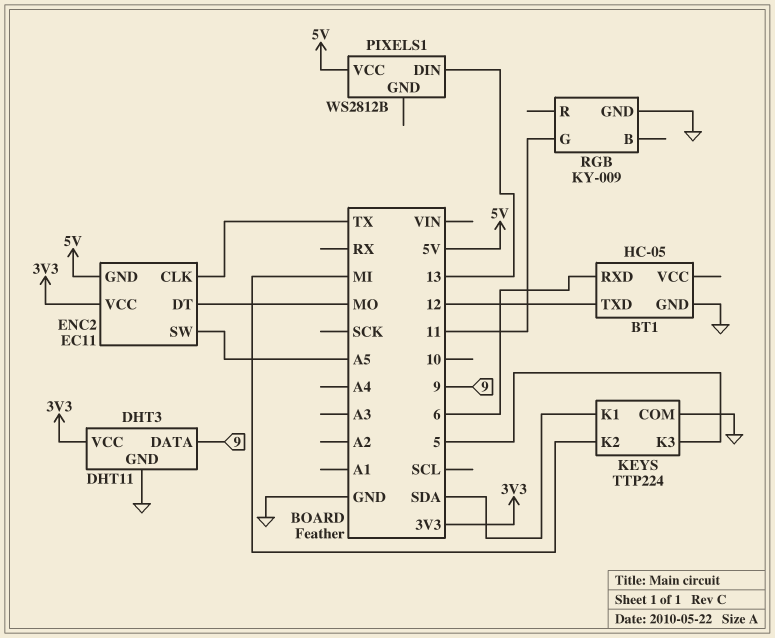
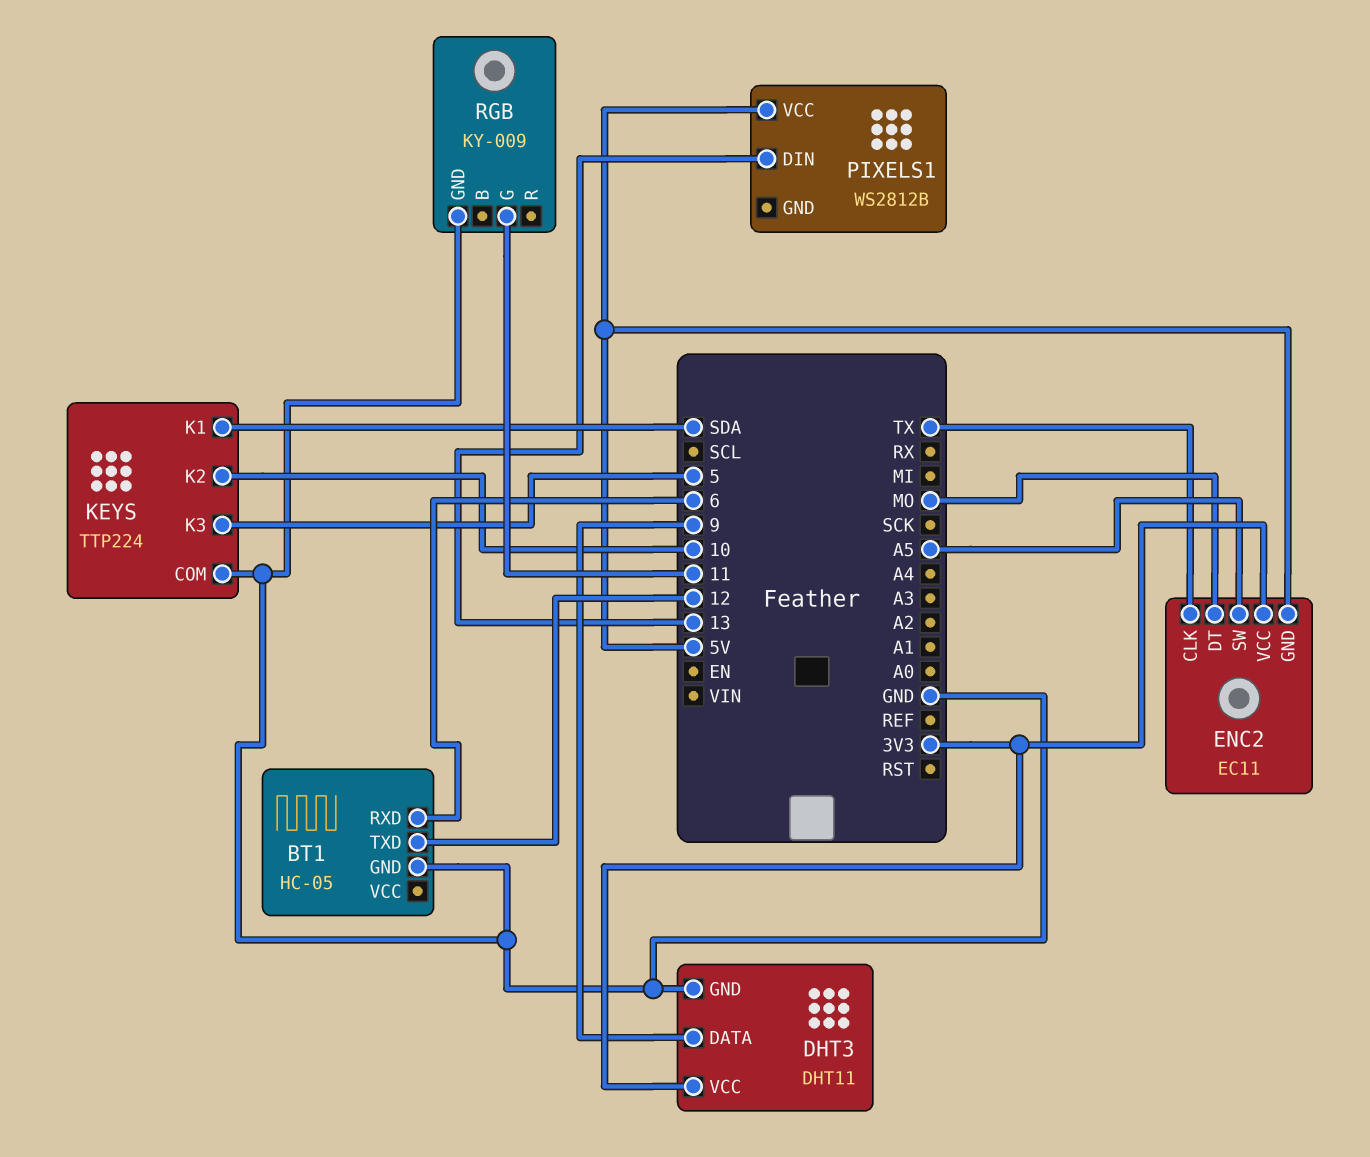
KEYS pin K2: MI -> 10

